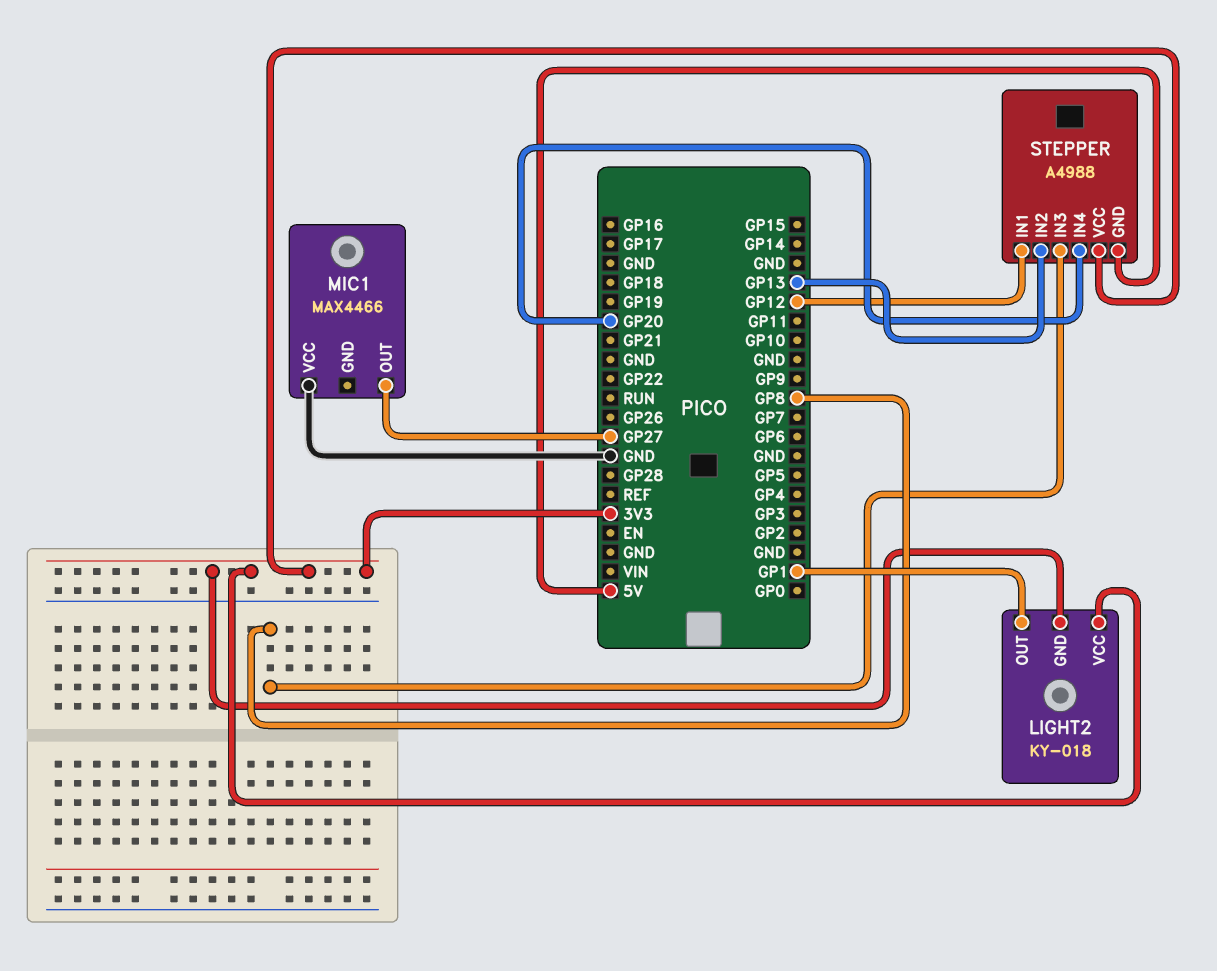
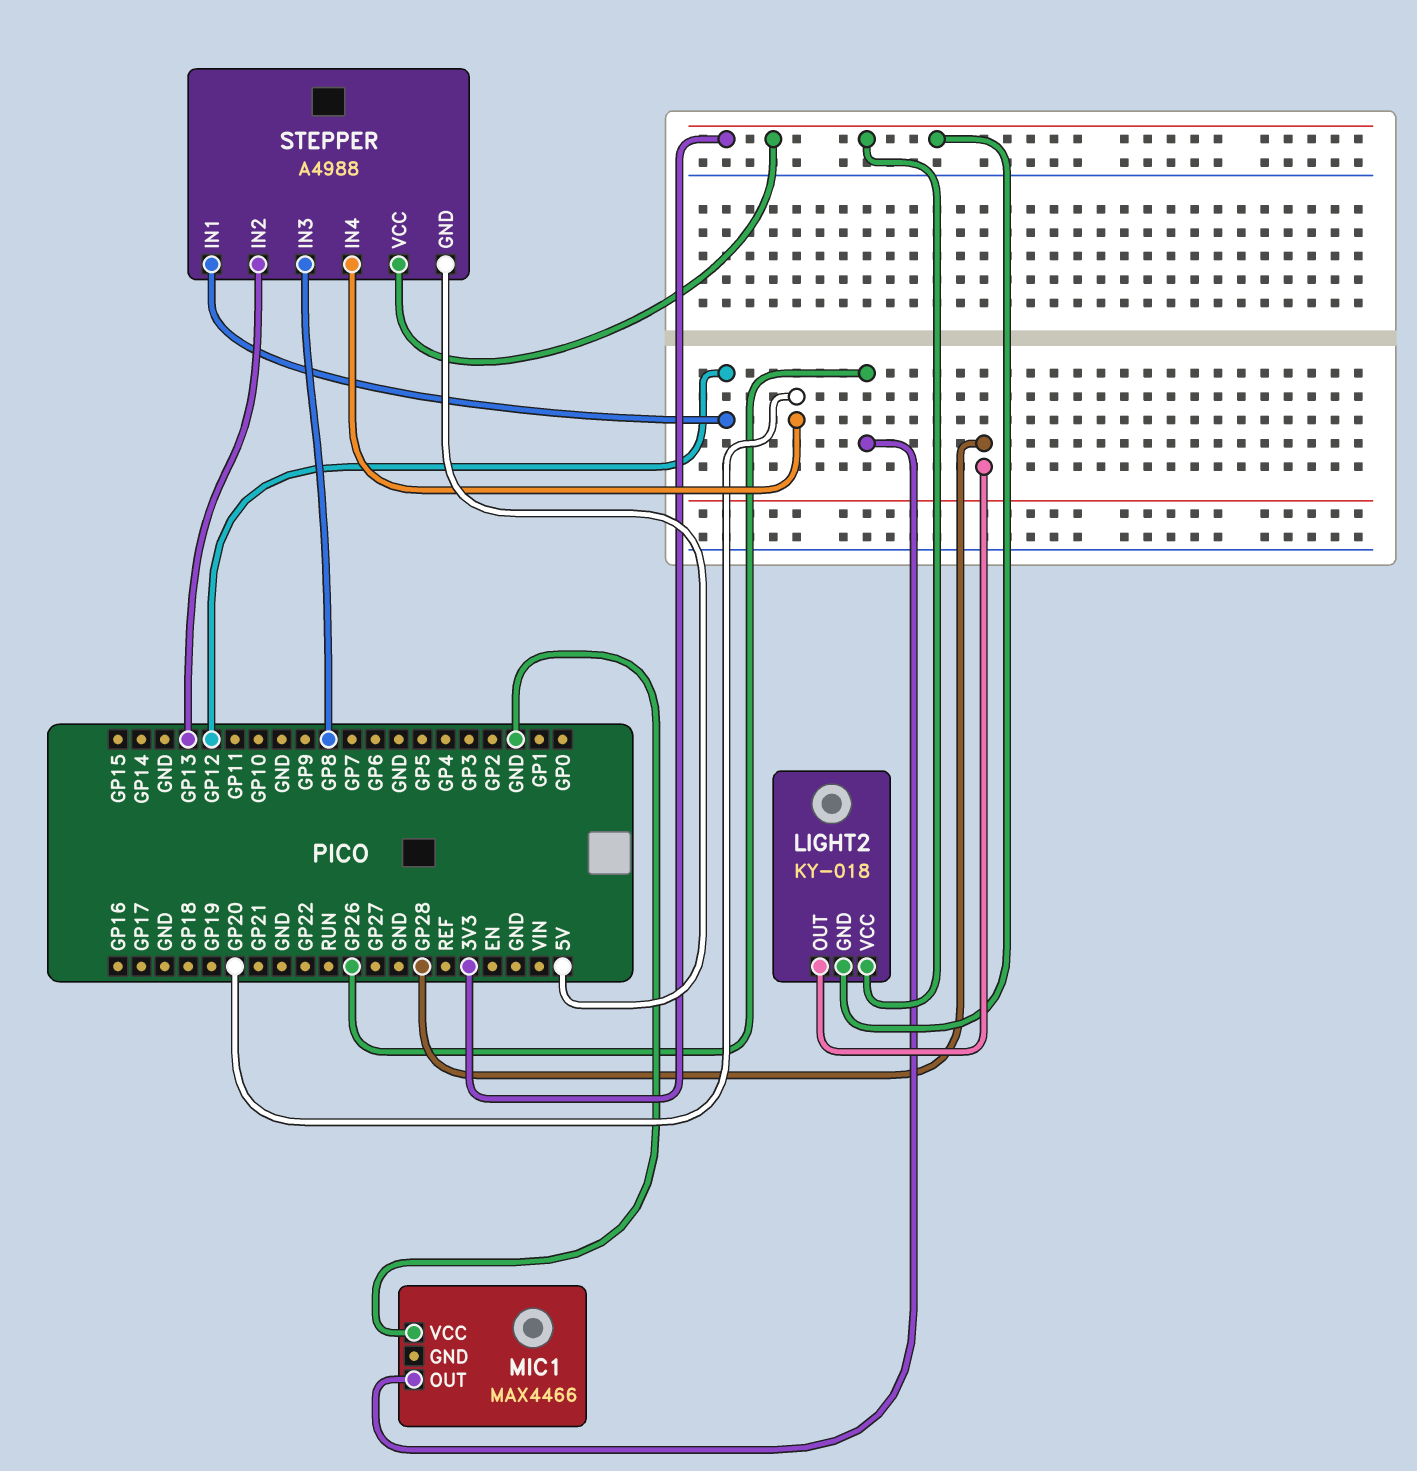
LIGHT2 pin OUT: GP1 -> GP28
MIC1 pin OUT: GP27 -> GP26

